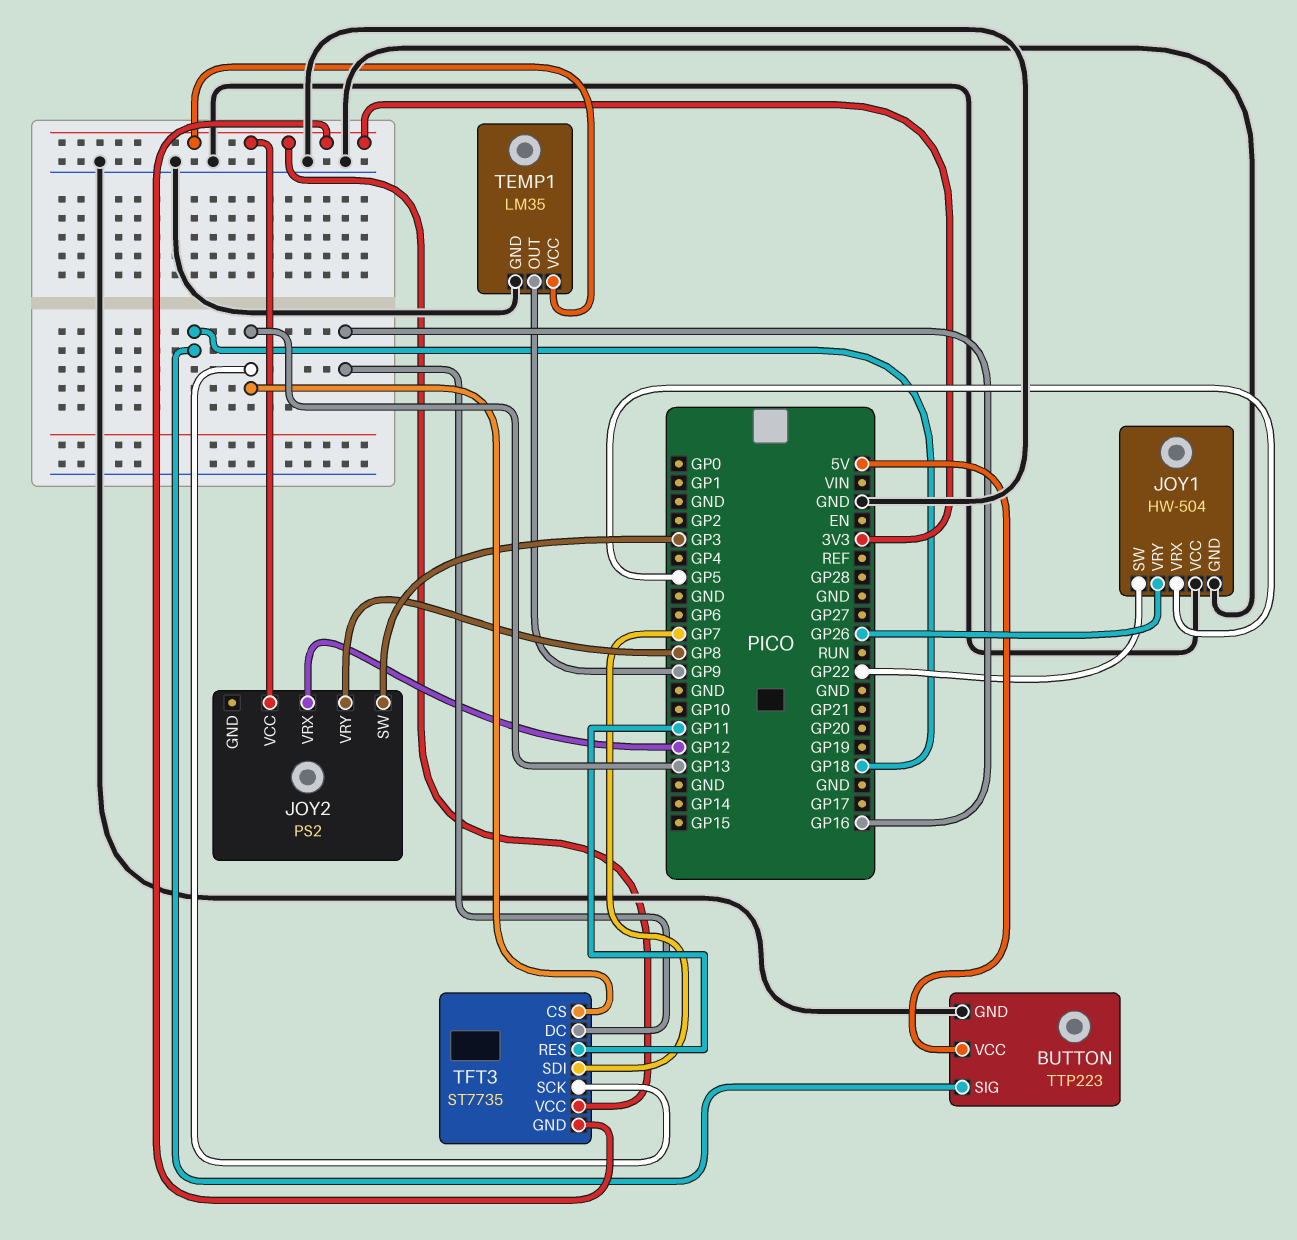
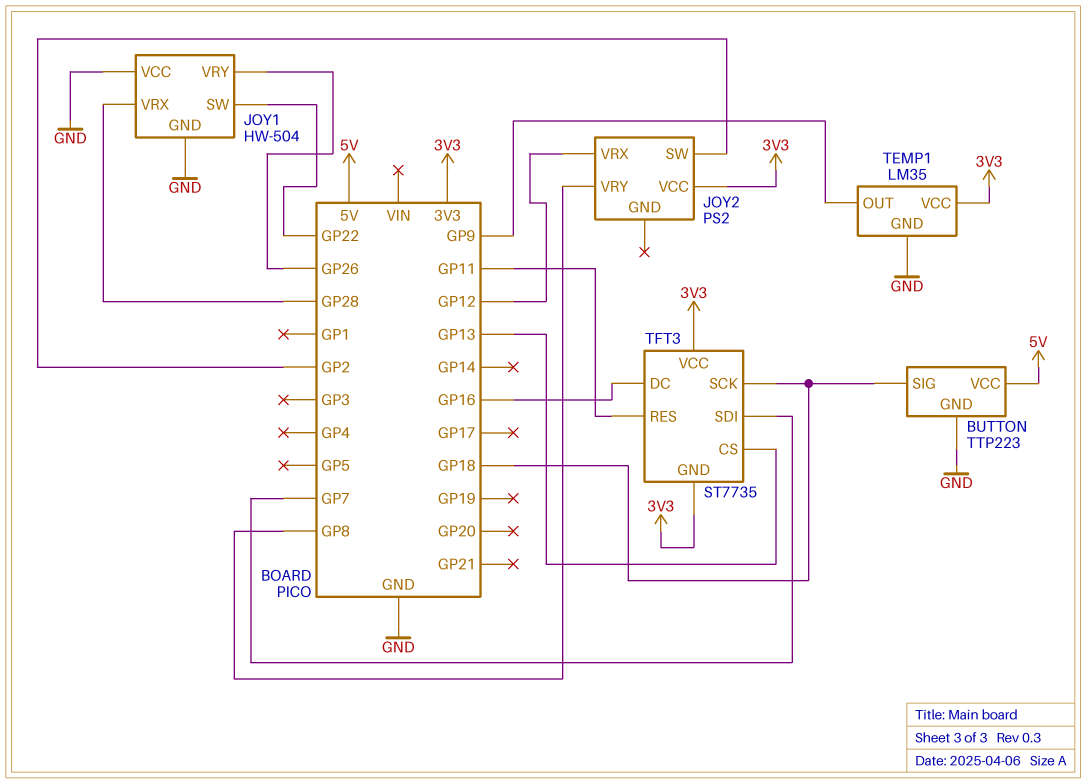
JOY1 pin VRX: GP5 -> GP28
JOY2 pin SW: GP3 -> GP2
TFT3 pin SCK: GP13 -> GP18

